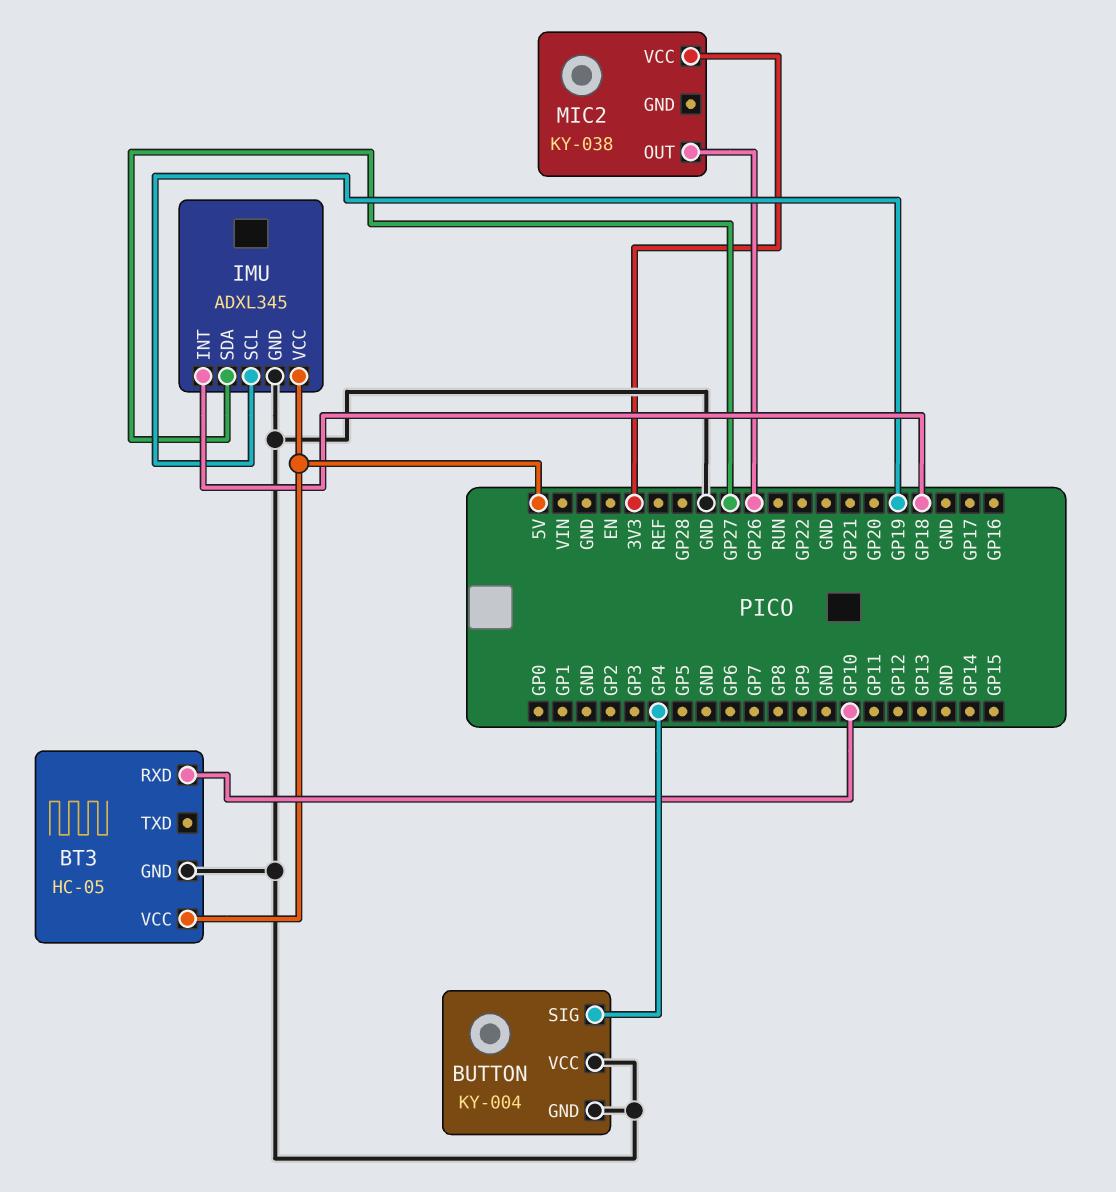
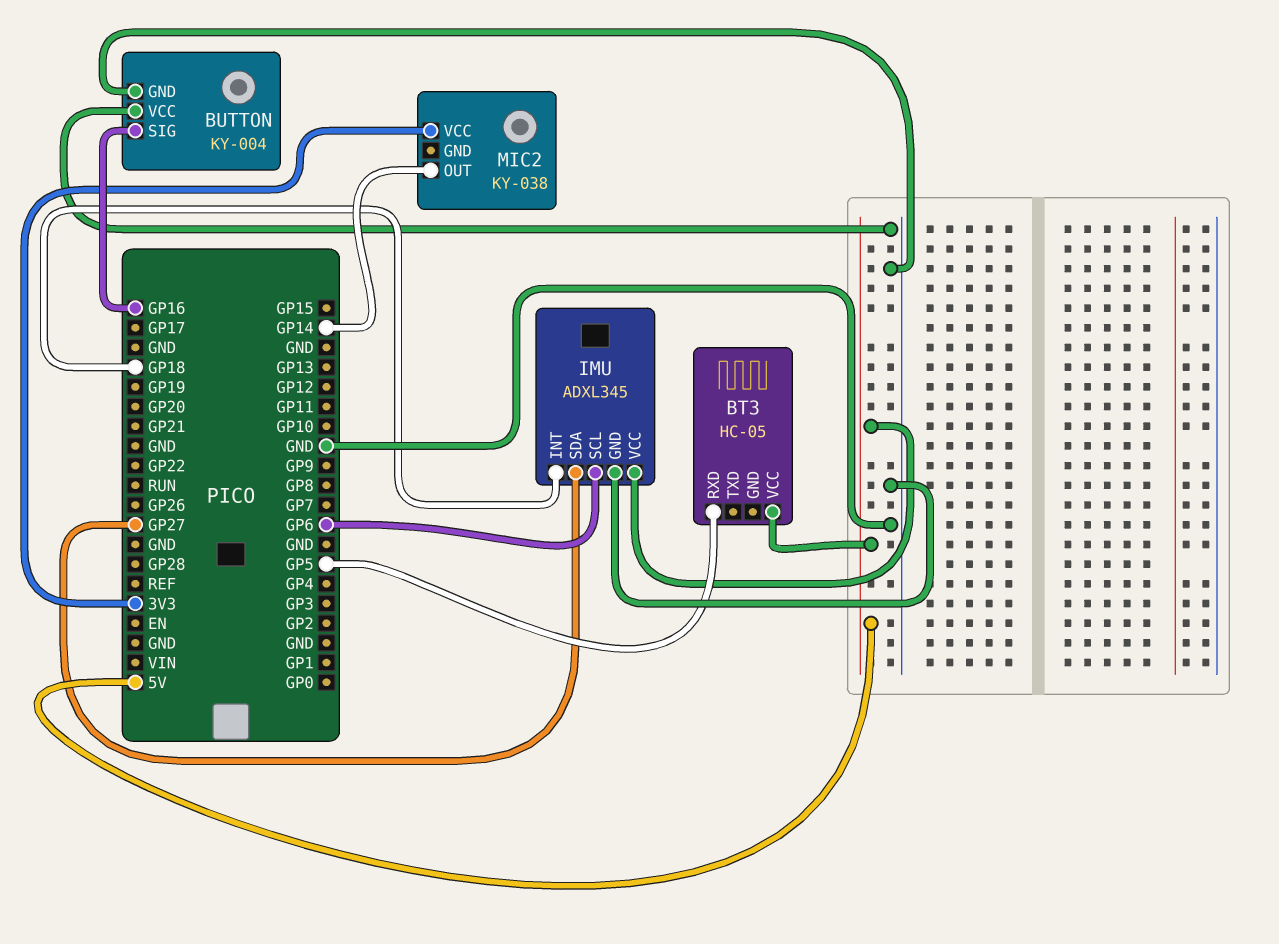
BT3 pin GND: GND -> none
BT3 pin RXD: GP10 -> GP5
BUTTON pin SIG: GP4 -> GP16
IMU pin SCL: GP19 -> GP6
MIC2 pin OUT: GP26 -> GP14

